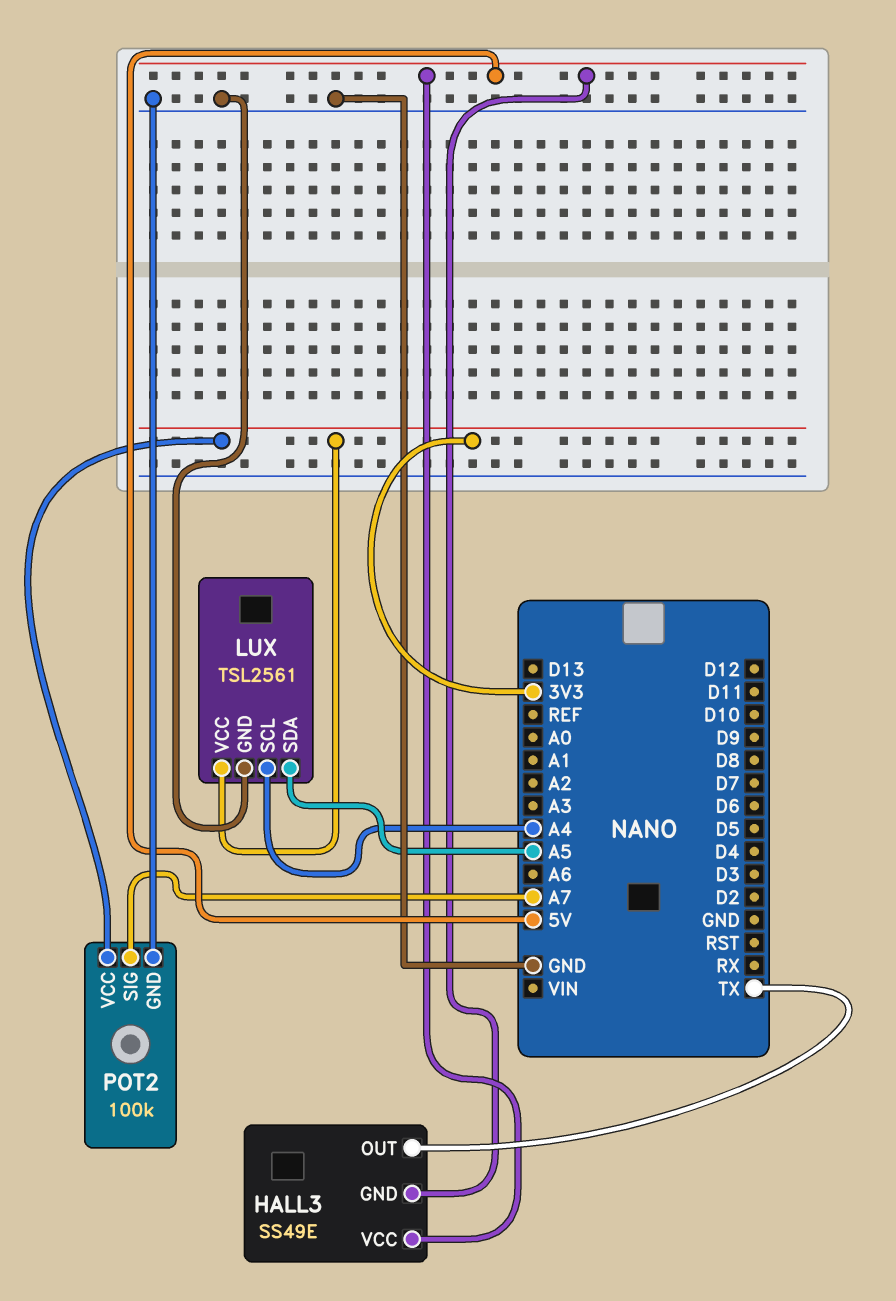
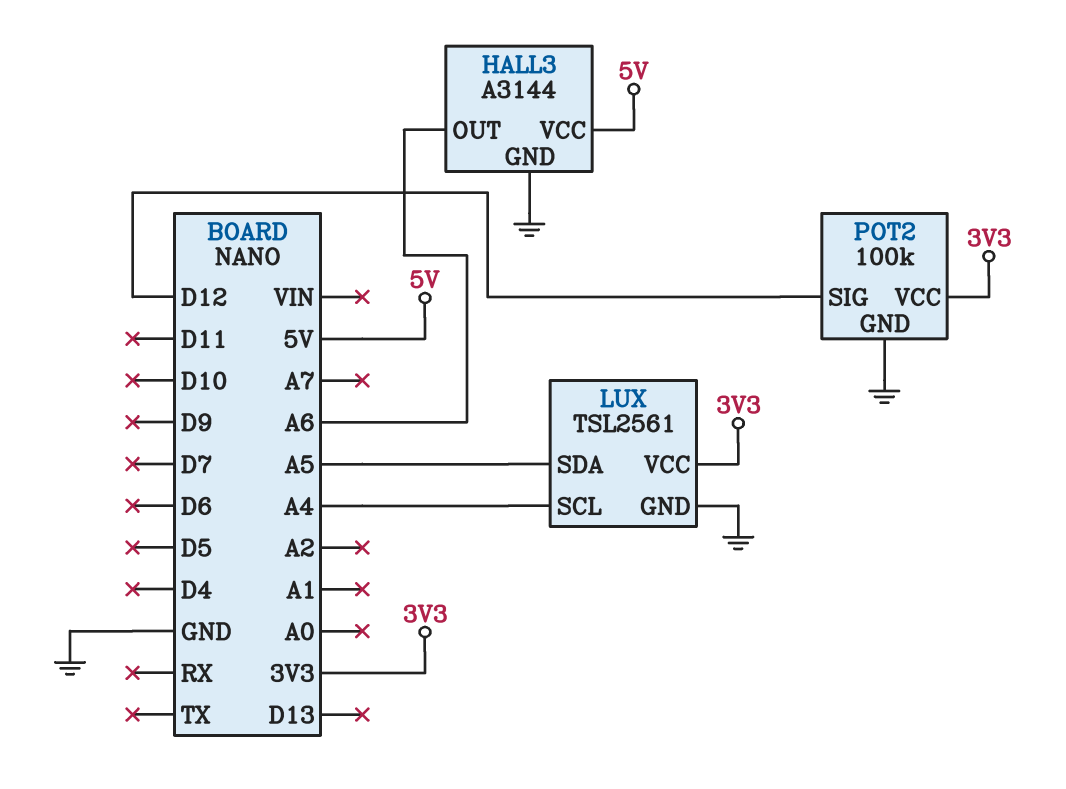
HALL3: SS49E -> A3144
HALL3 pin GND: 5V -> GND
HALL3 pin OUT: TX -> A6
POT2 pin SIG: A7 -> D12

